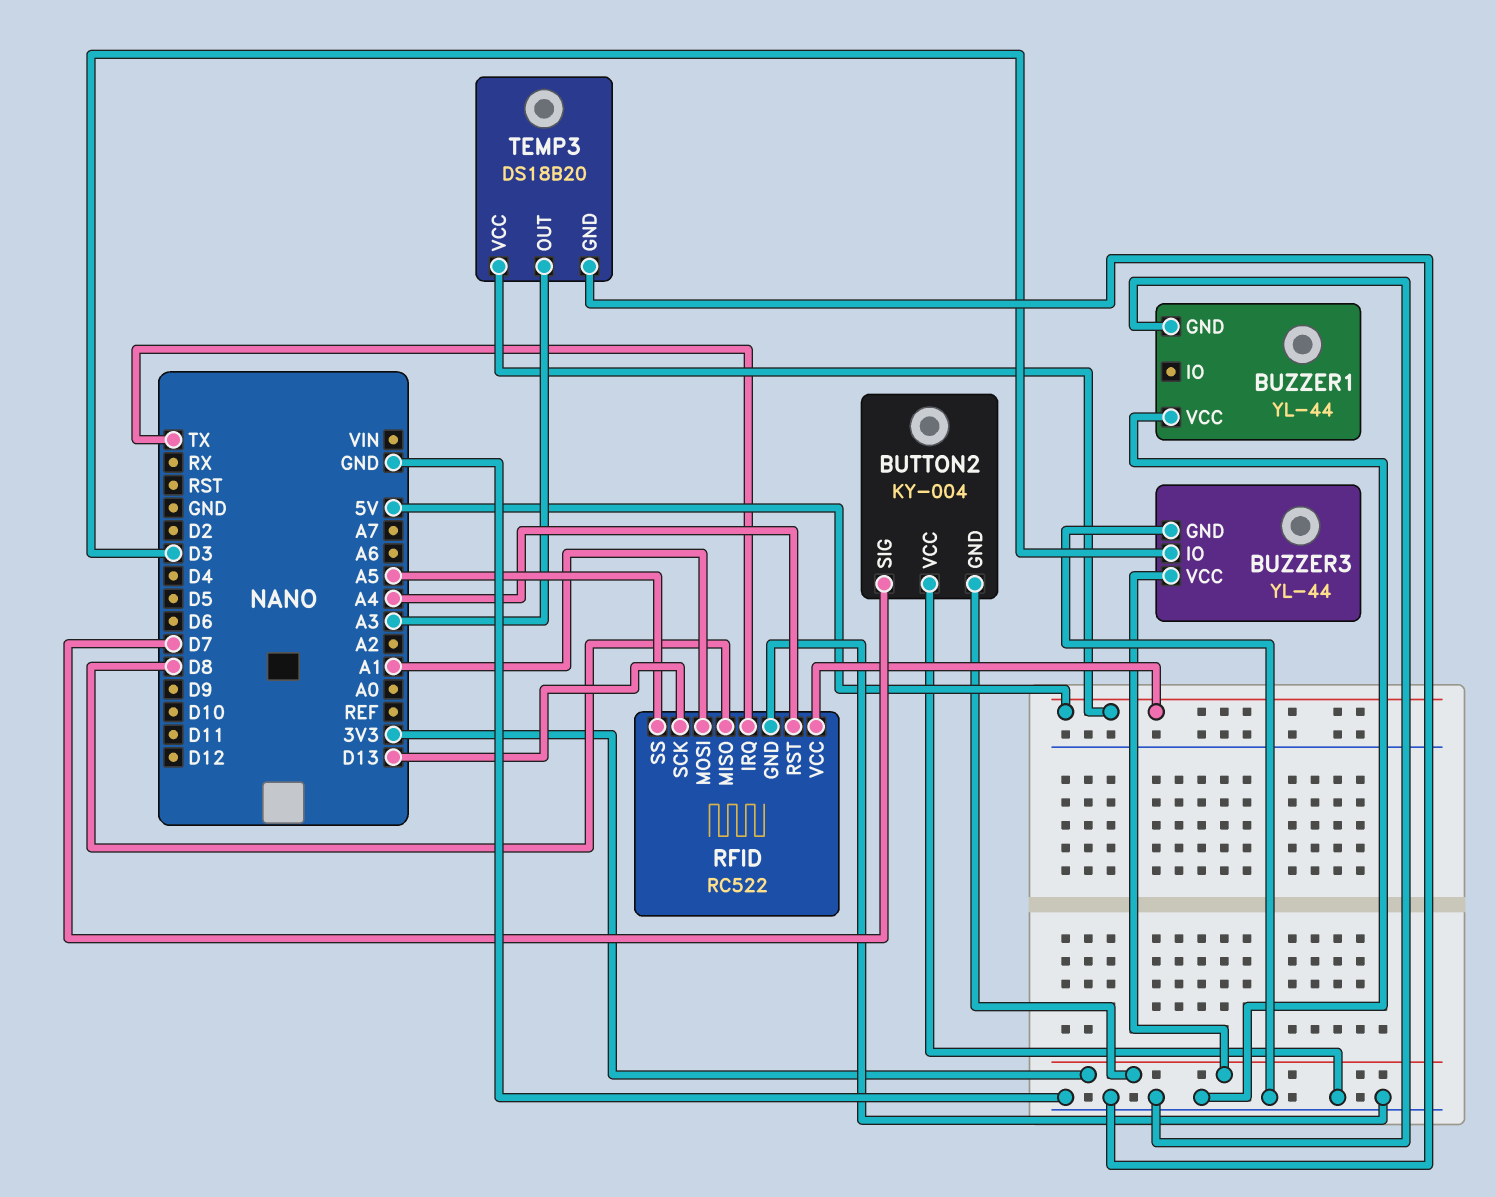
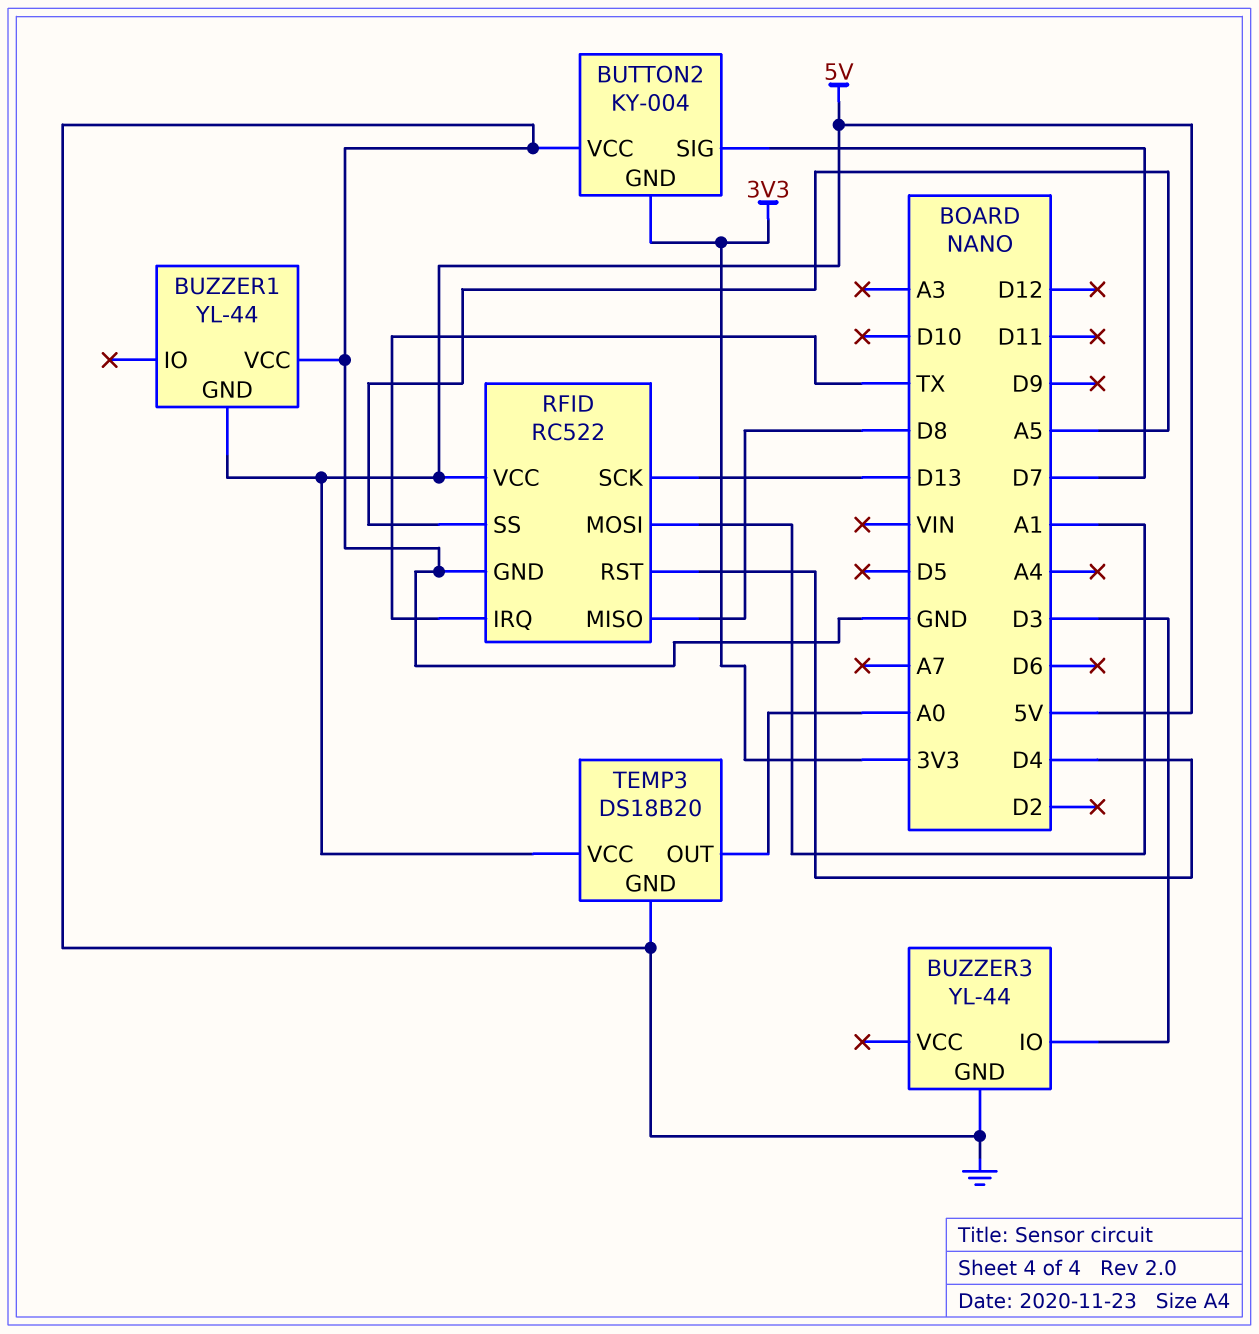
BUZZER1 pin GND: GND -> 5V
BUZZER3 pin VCC: 3V3 -> none
RFID pin RST: A4 -> D4
TEMP3 pin OUT: A3 -> A0

